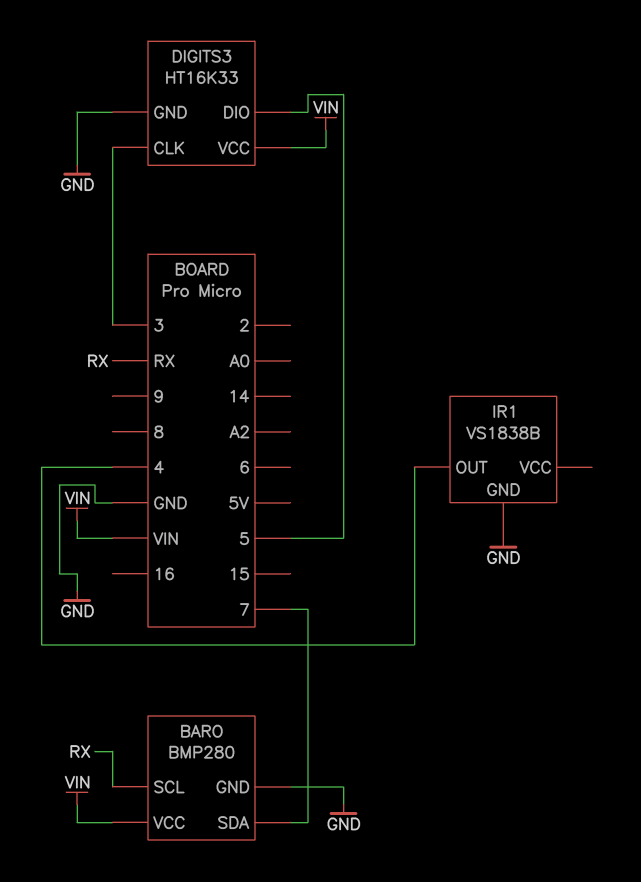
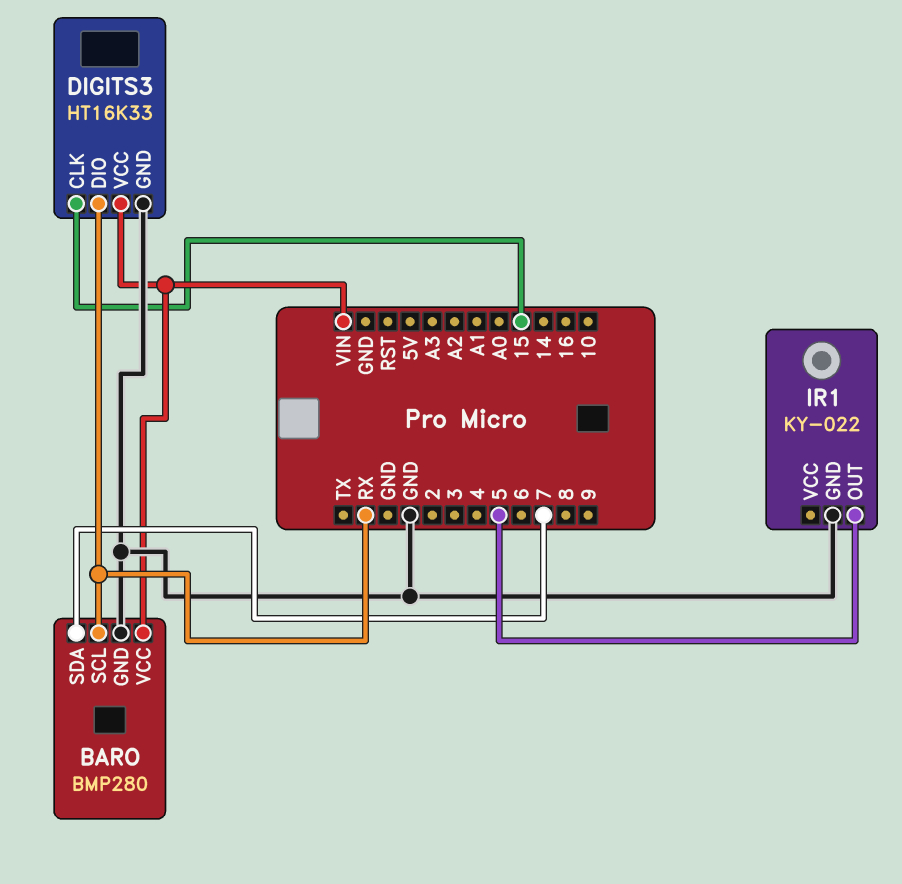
DIGITS3 pin CLK: 3 -> 15
DIGITS3 pin DIO: 5 -> RX
IR1: VS1838B -> KY-022
IR1 pin OUT: 4 -> 5

